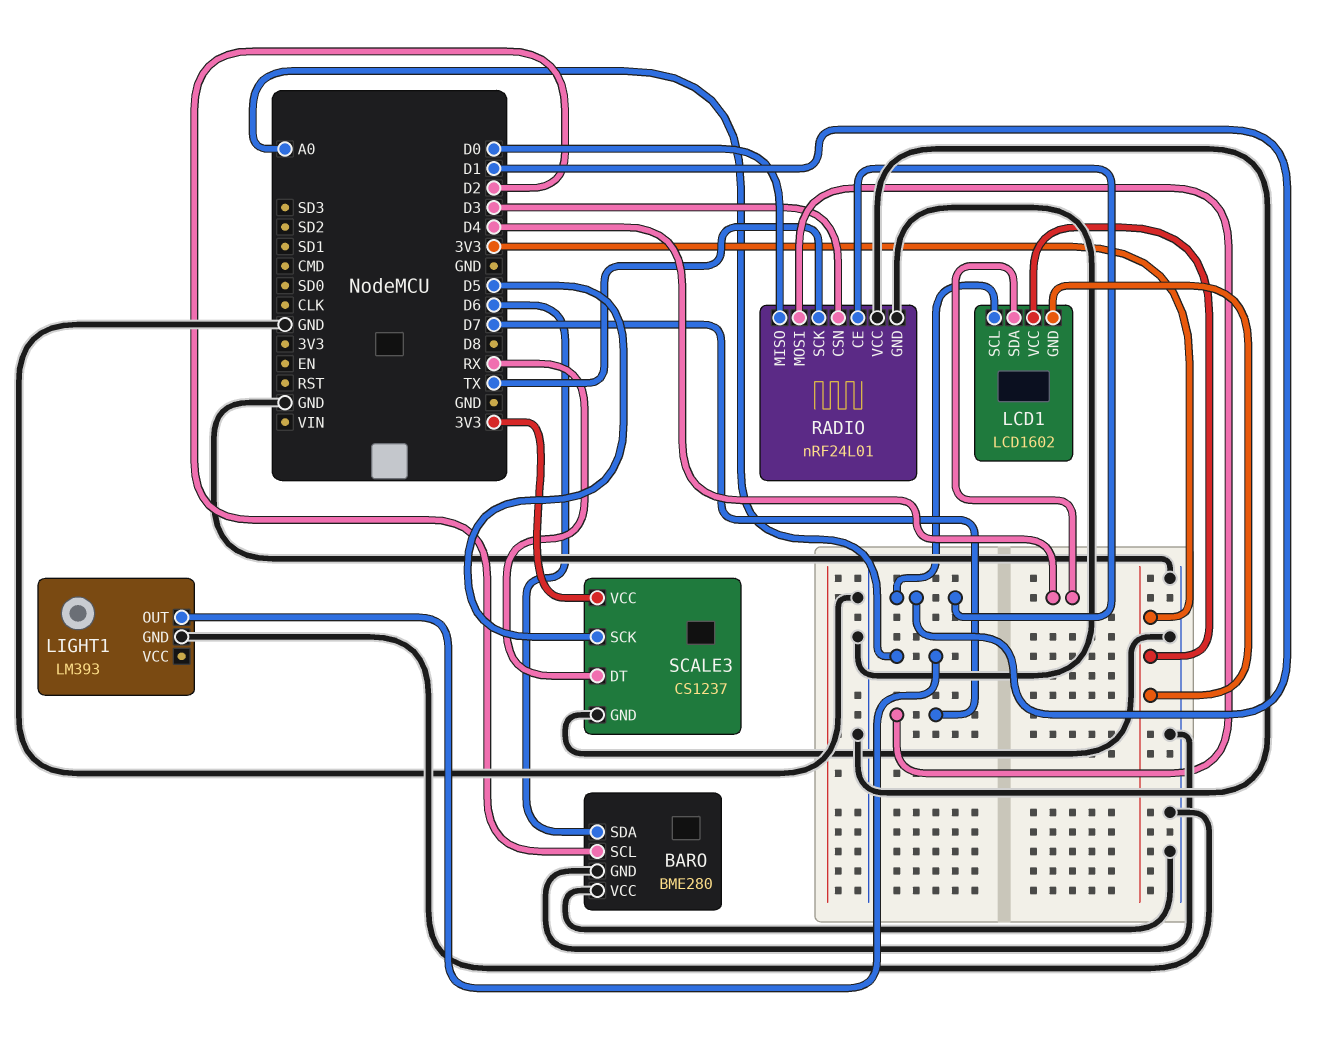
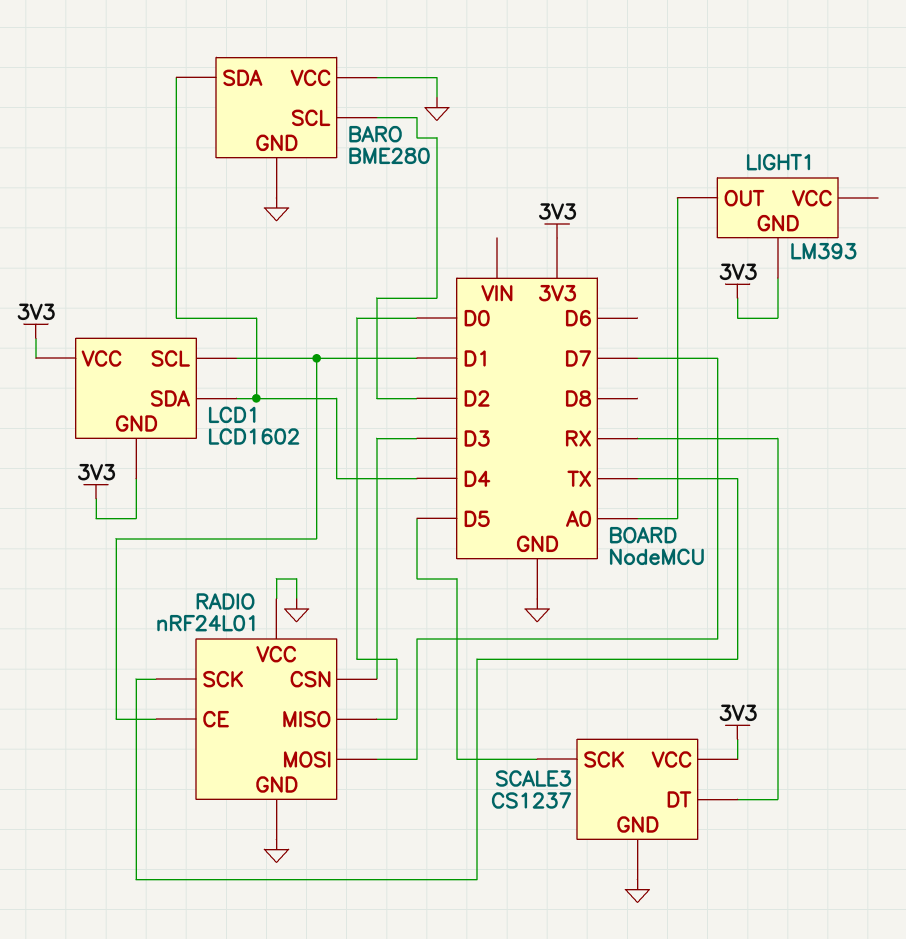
BARO pin SDA: D6 -> D4
LIGHT1 pin GND: GND -> 3V3

